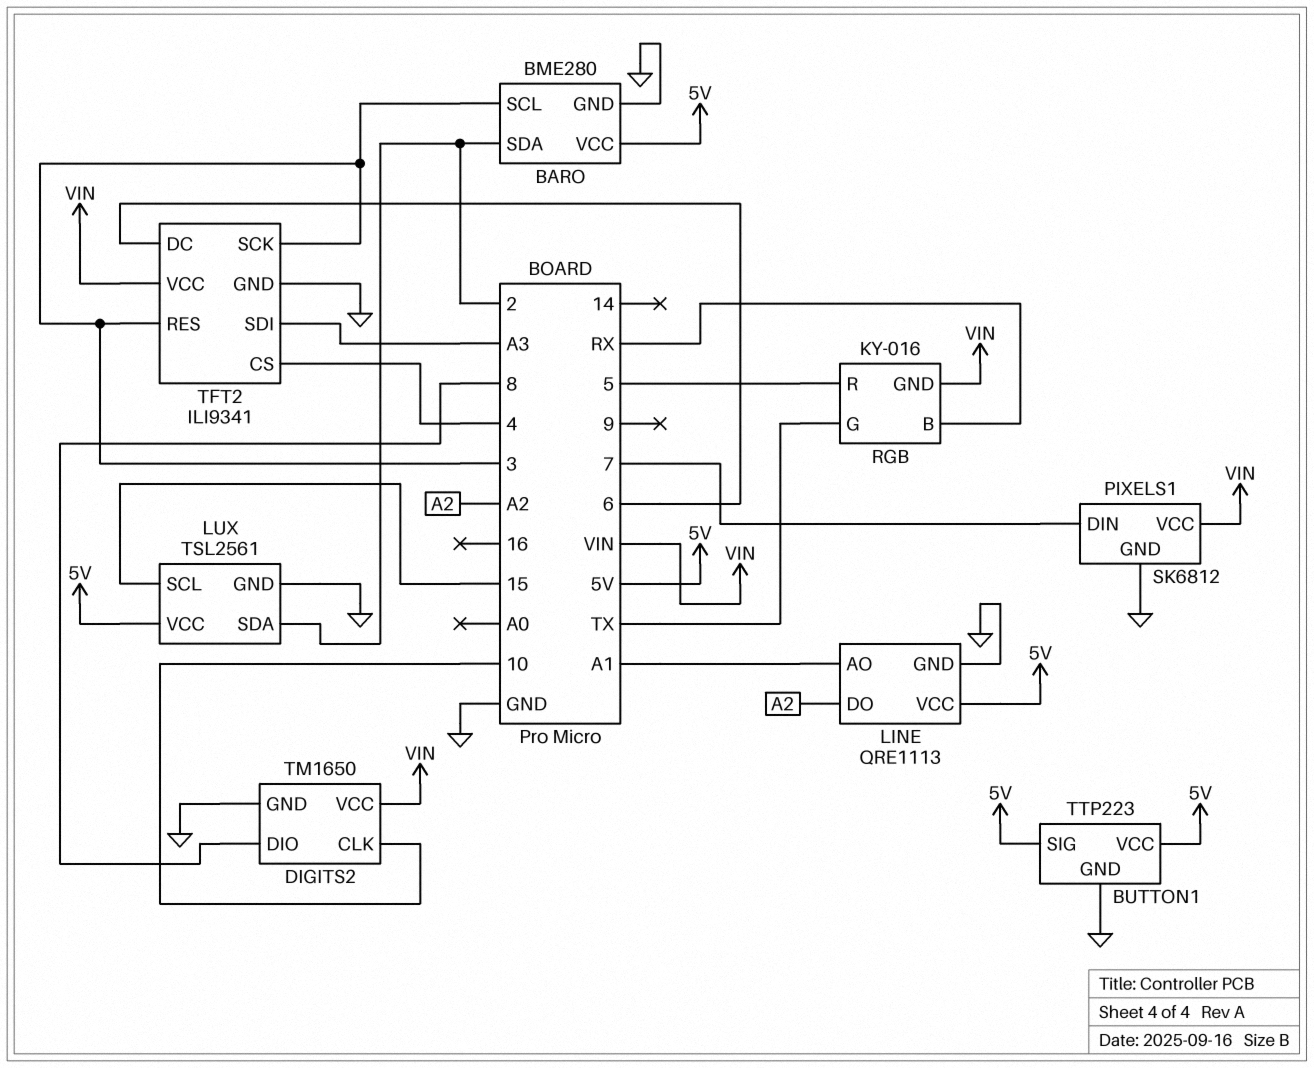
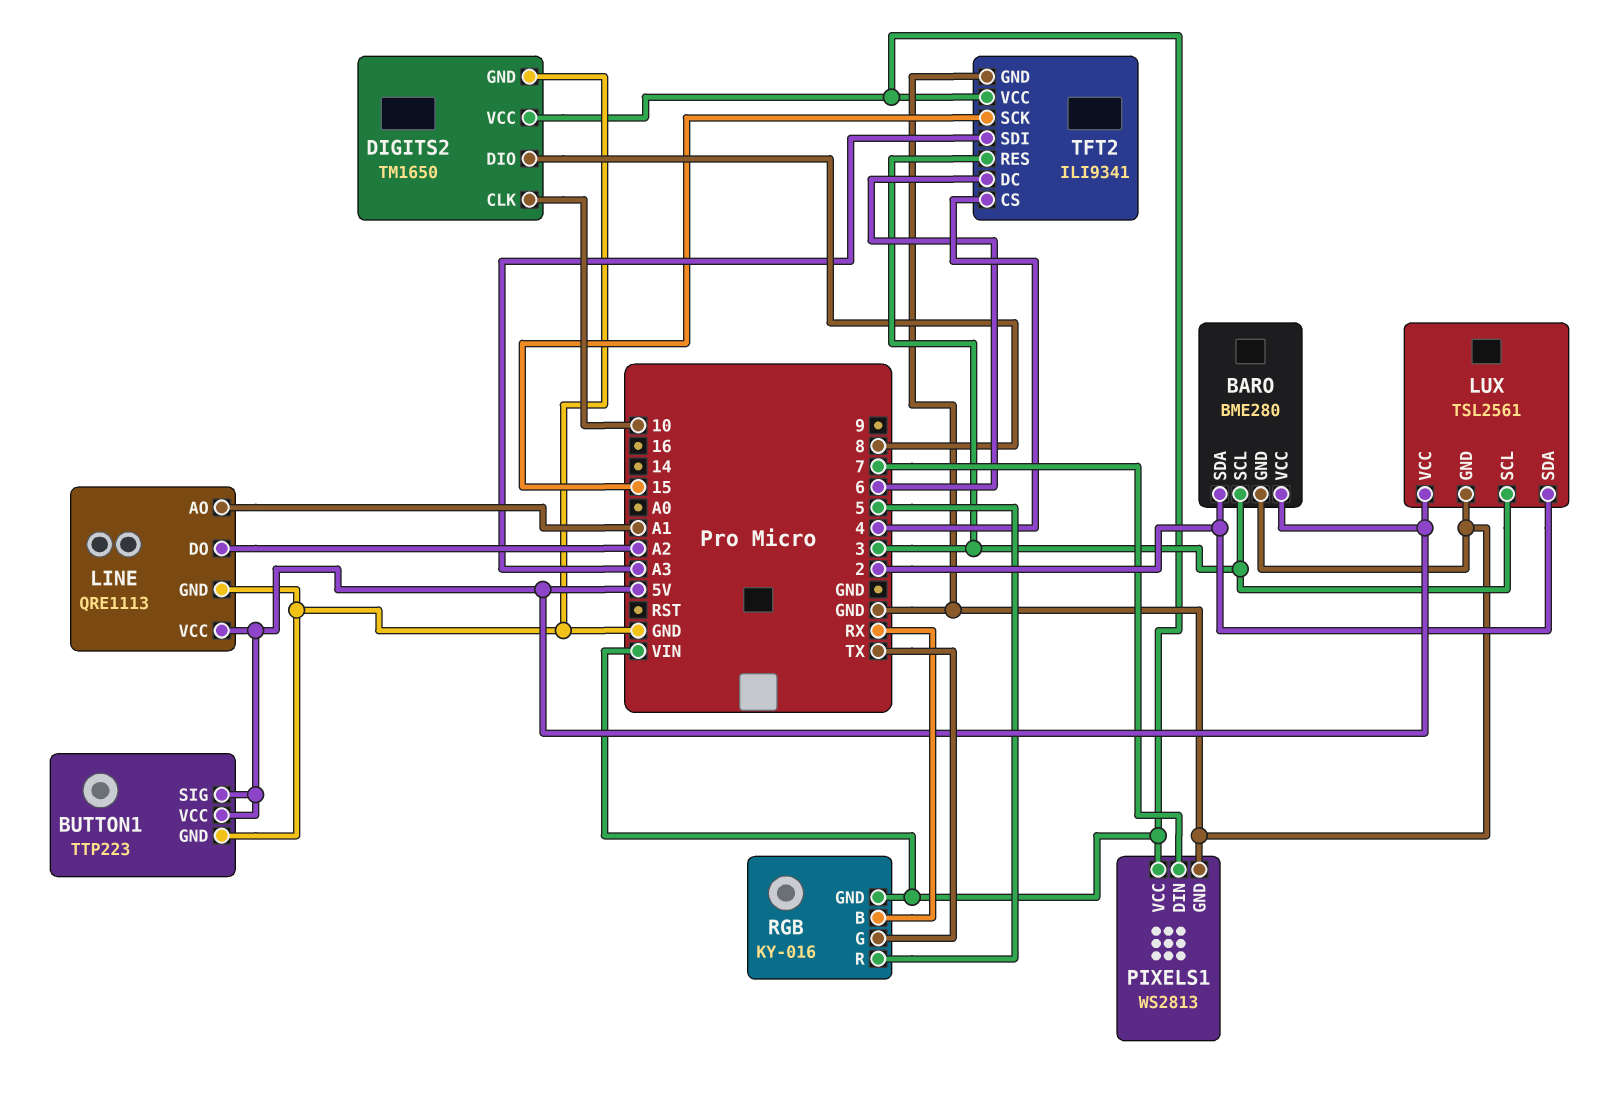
LUX pin SCL: 15 -> 3
PIXELS1: SK6812 -> WS2813
TFT2 pin SCK: 3 -> 15

